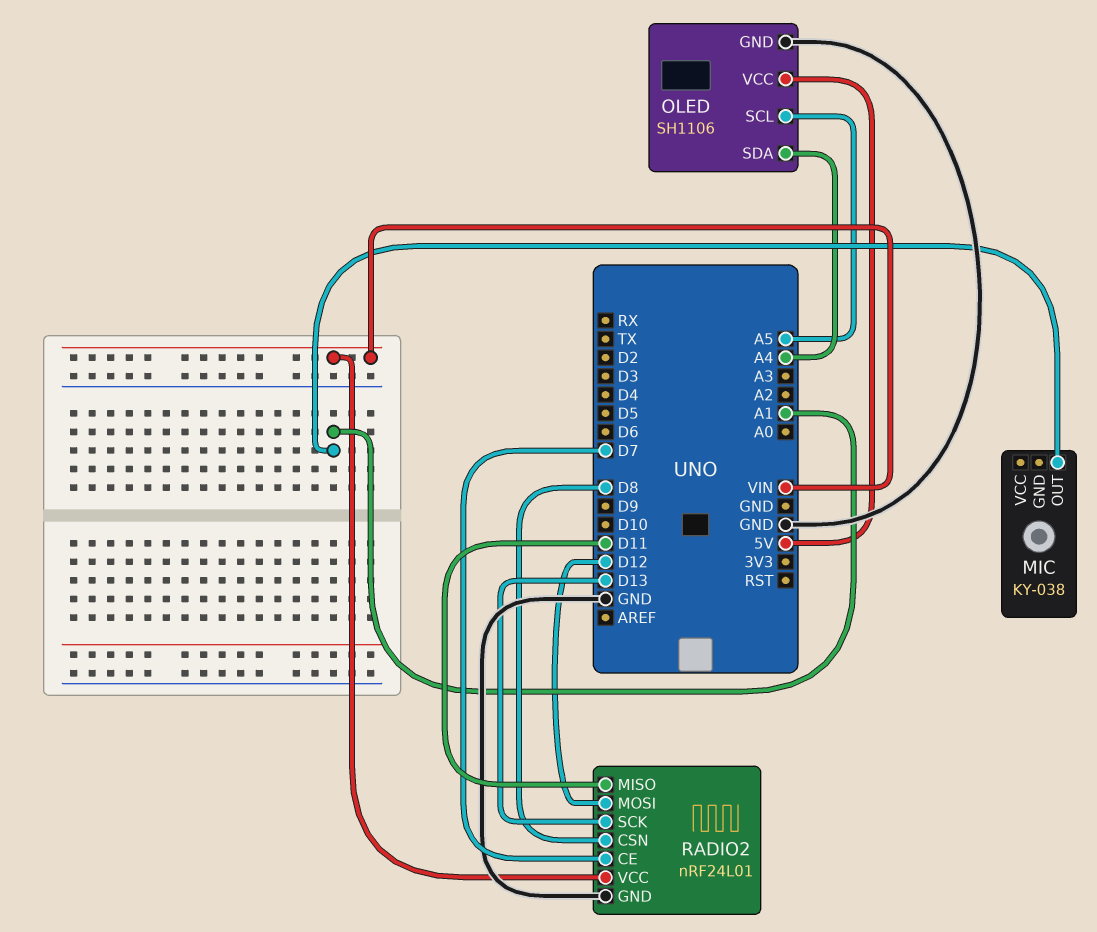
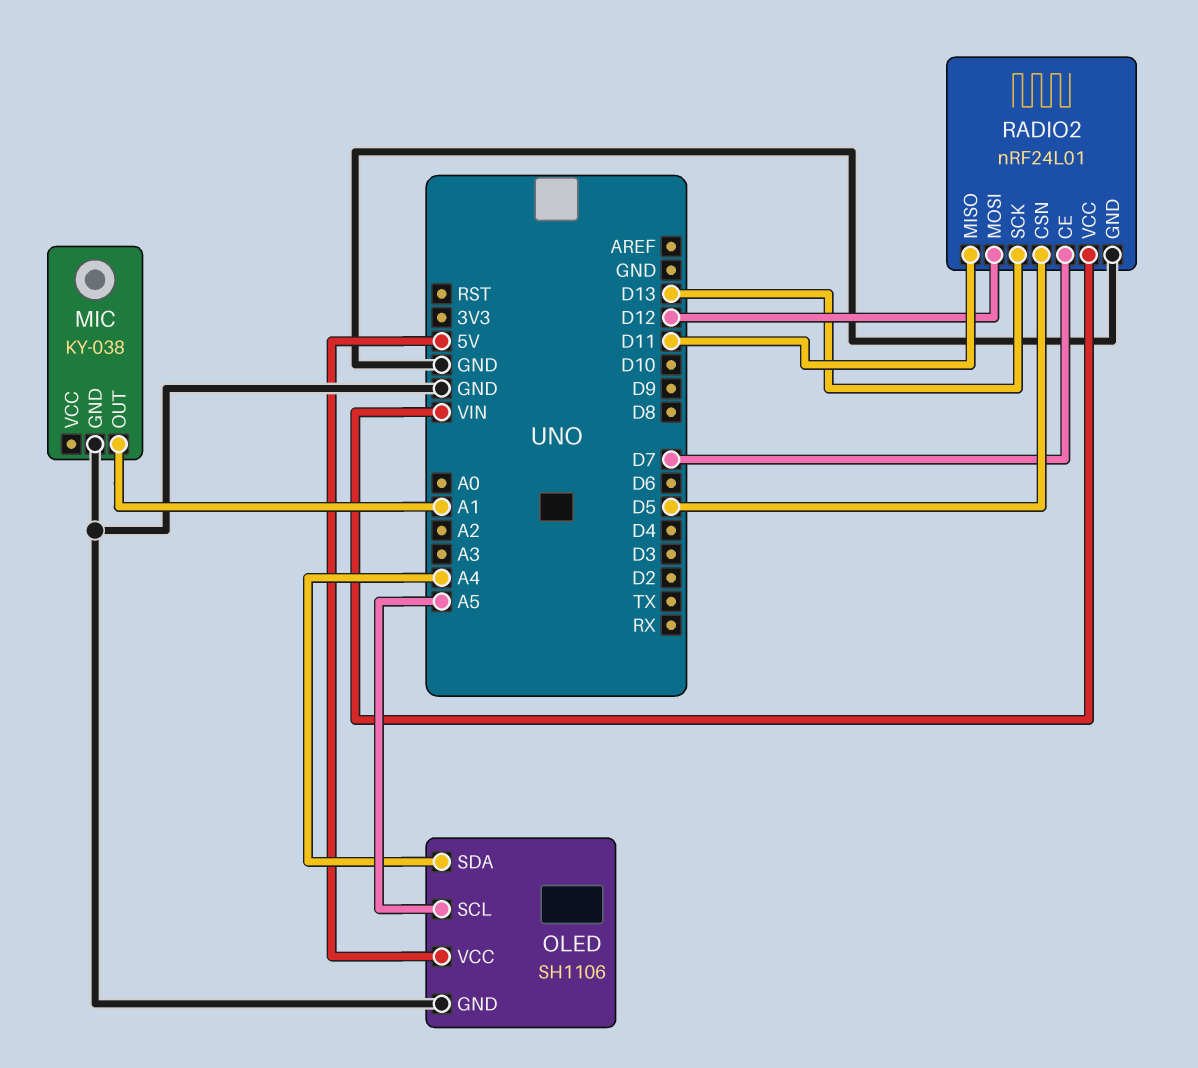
MIC pin GND: none -> GND
RADIO2 pin CSN: D8 -> D5

